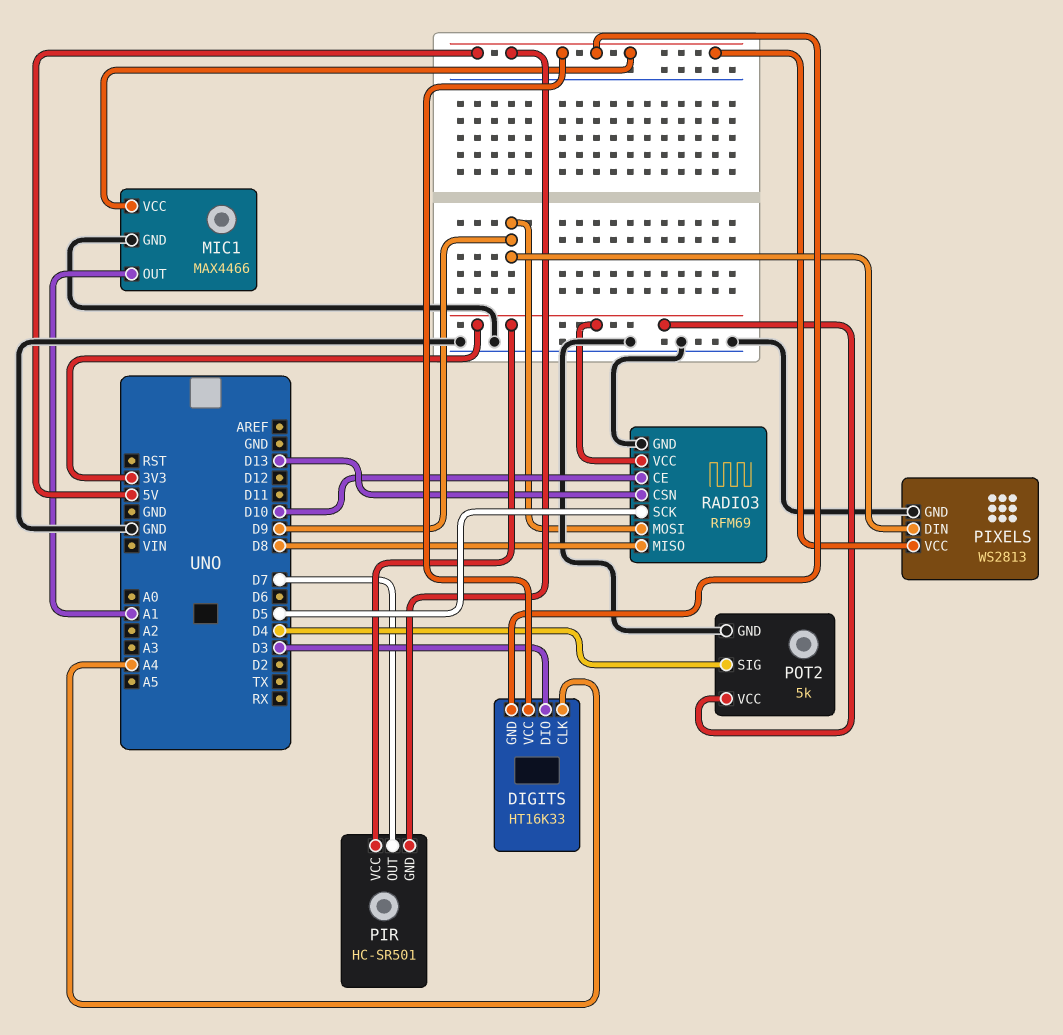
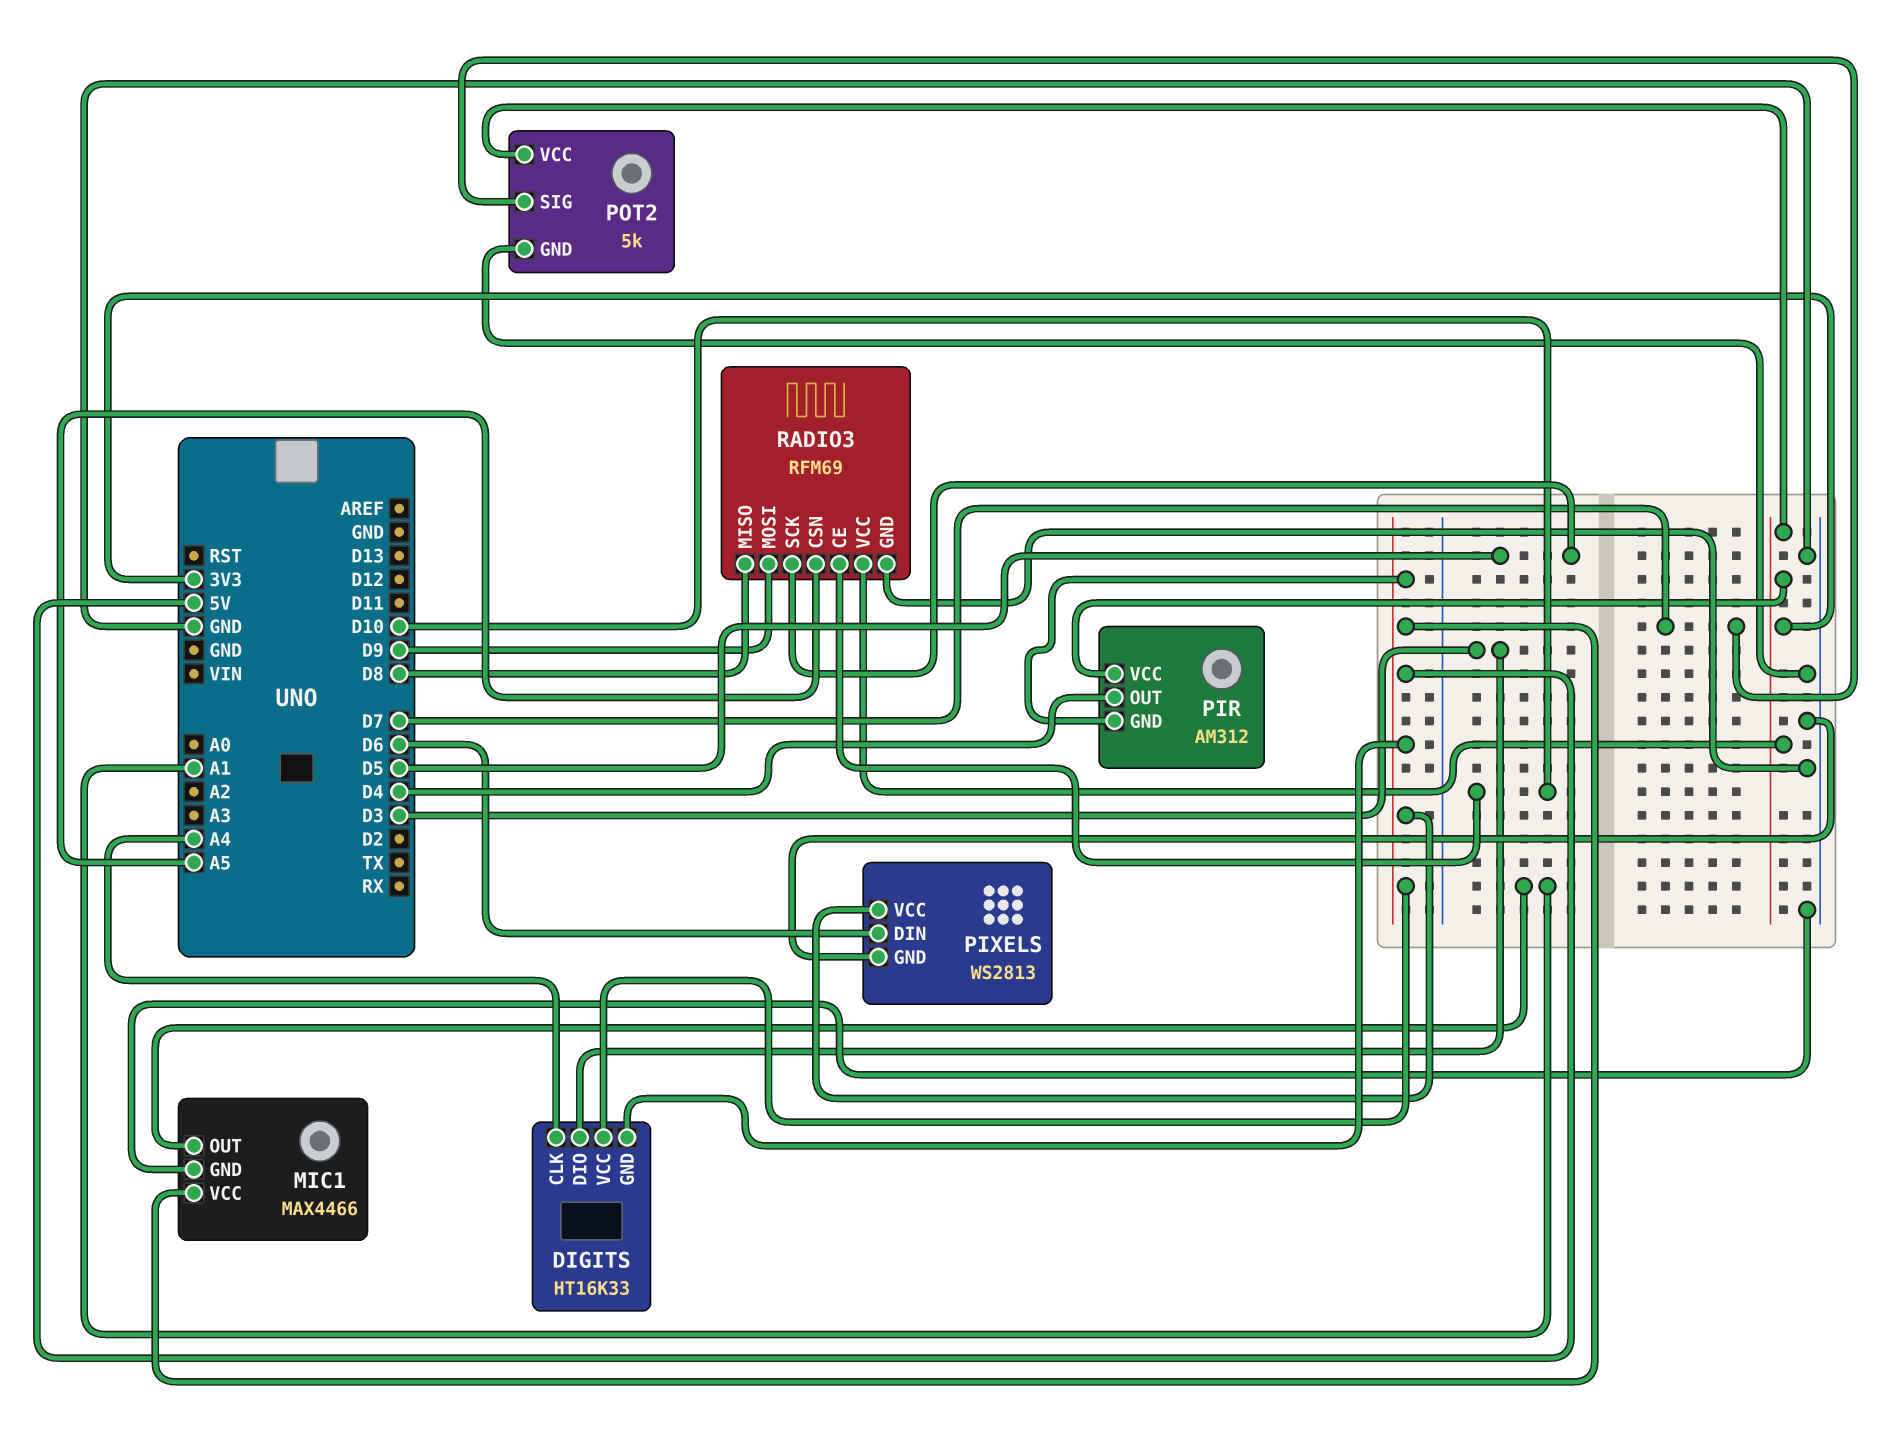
PIR: HC-SR501 -> AM312
PIR pin OUT: D7 -> D4
PIXELS pin DIN: D9 -> D6
POT2 pin SIG: D4 -> D7
RADIO3 pin CSN: D13 -> A5

